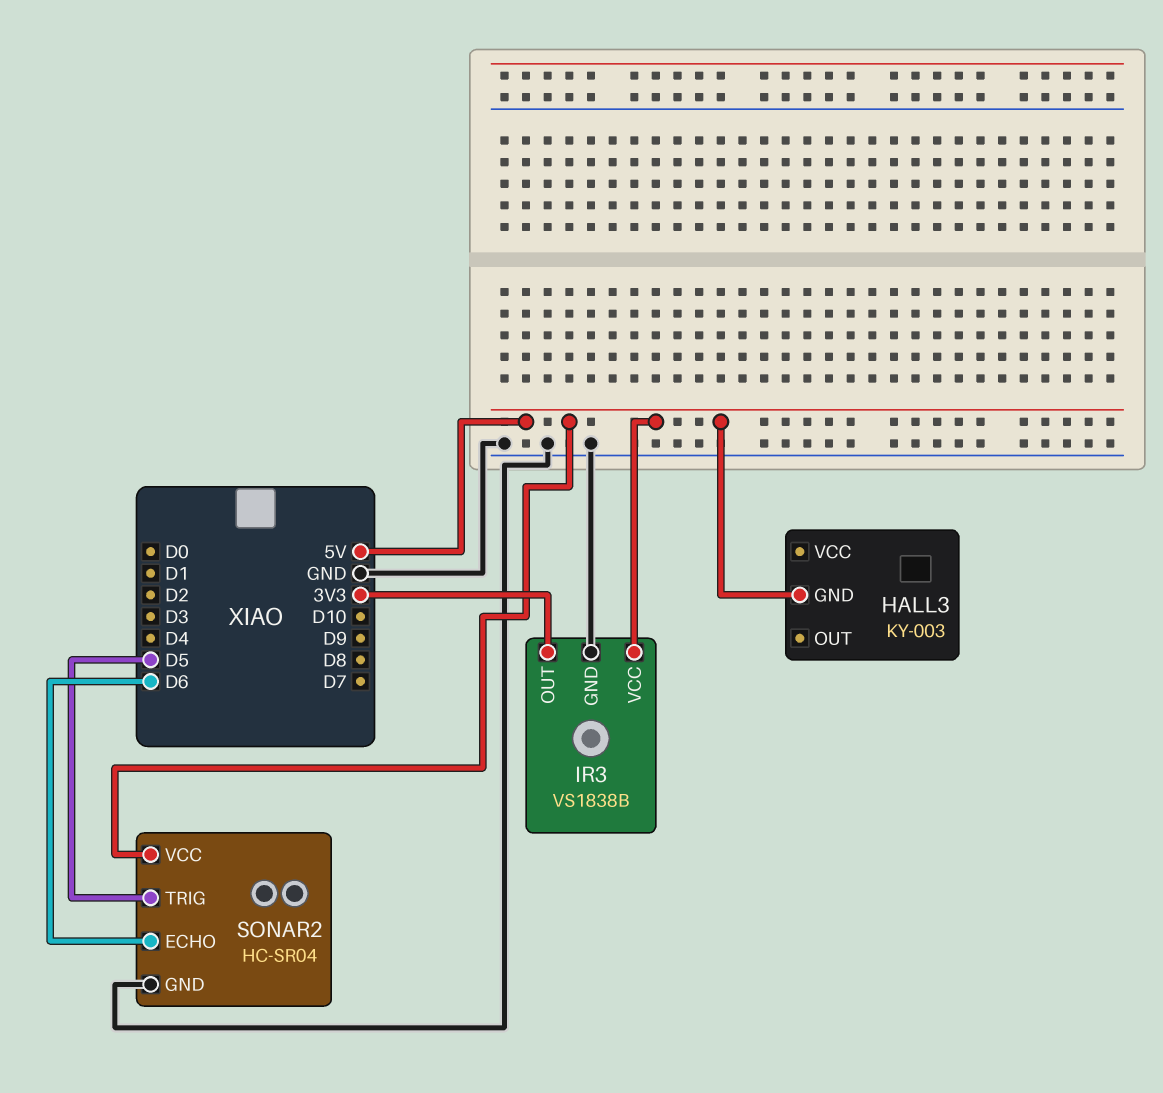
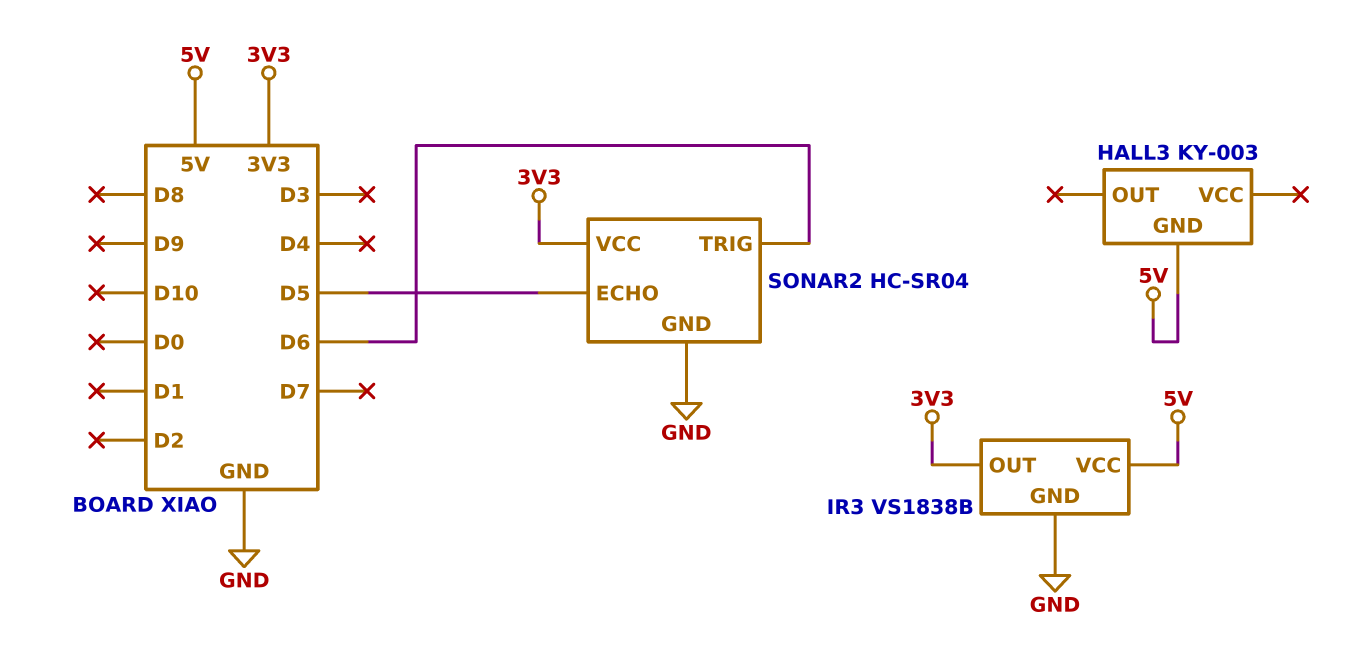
SONAR2 pin ECHO: D6 -> D5
SONAR2 pin TRIG: D5 -> D6
SONAR2 pin VCC: 5V -> 3V3

